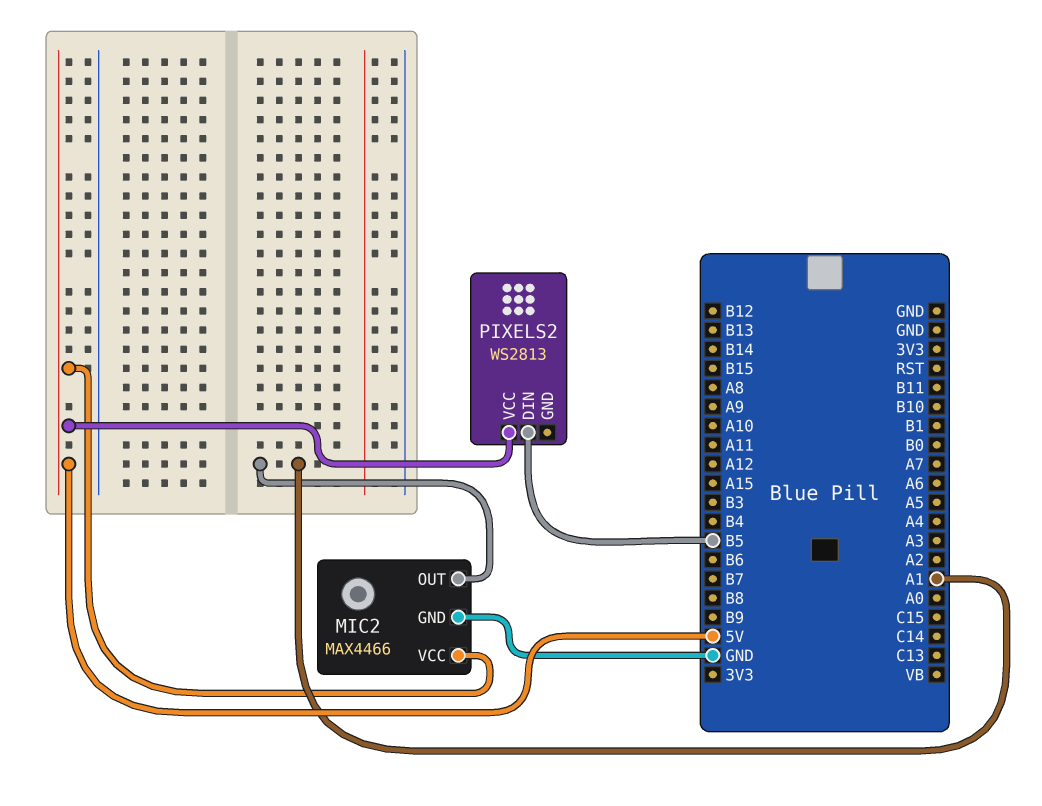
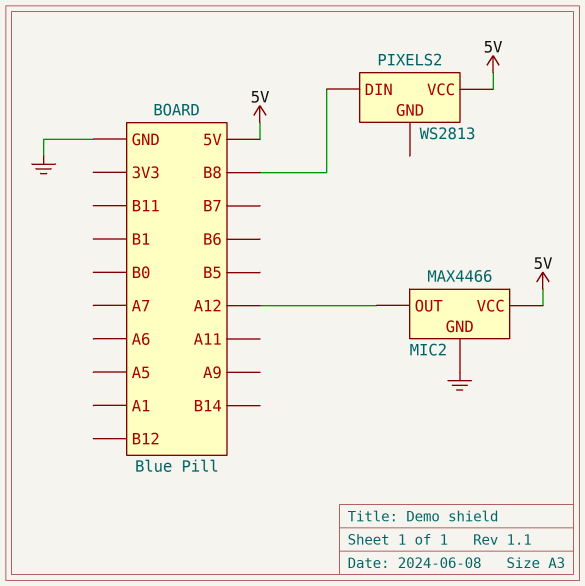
MIC2 pin OUT: A1 -> A12
PIXELS2 pin DIN: B5 -> B8

